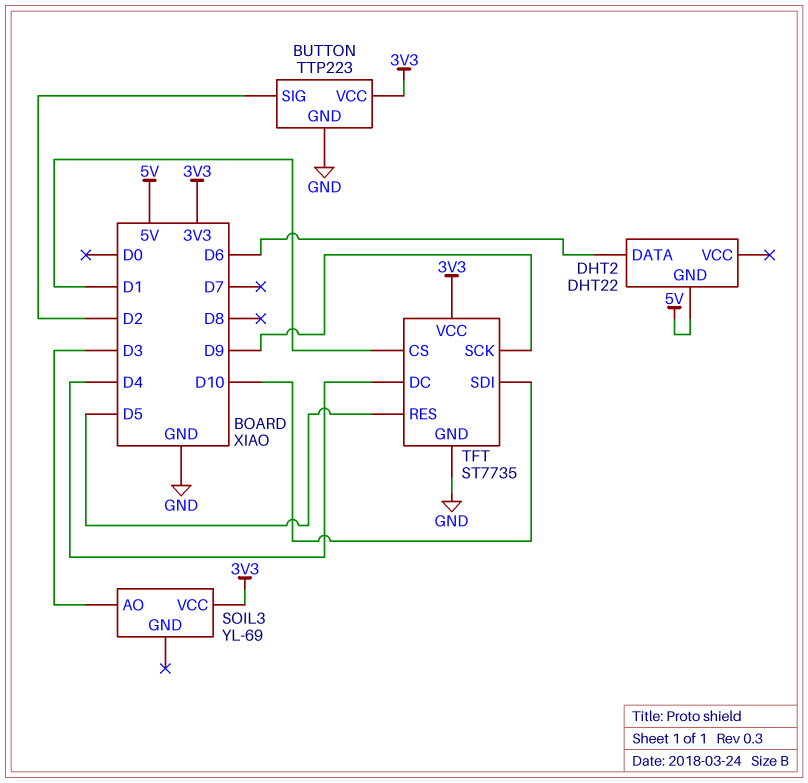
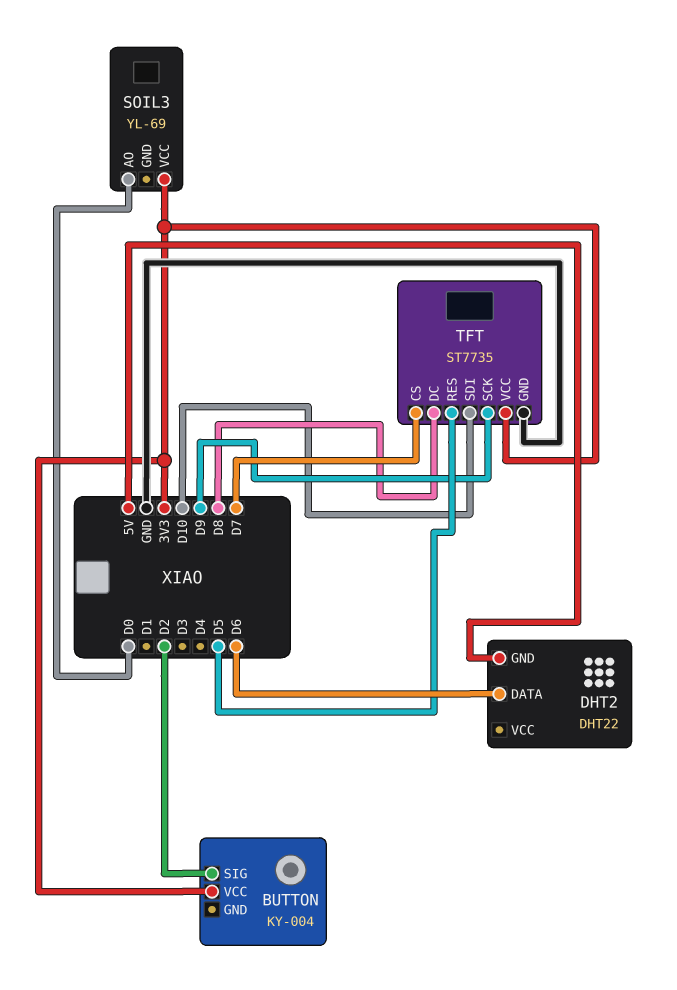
BUTTON: TTP223 -> KY-004
BUTTON pin GND: GND -> none
SOIL3 pin AO: D3 -> D0
TFT pin CS: D1 -> D7
TFT pin DC: D4 -> D8

